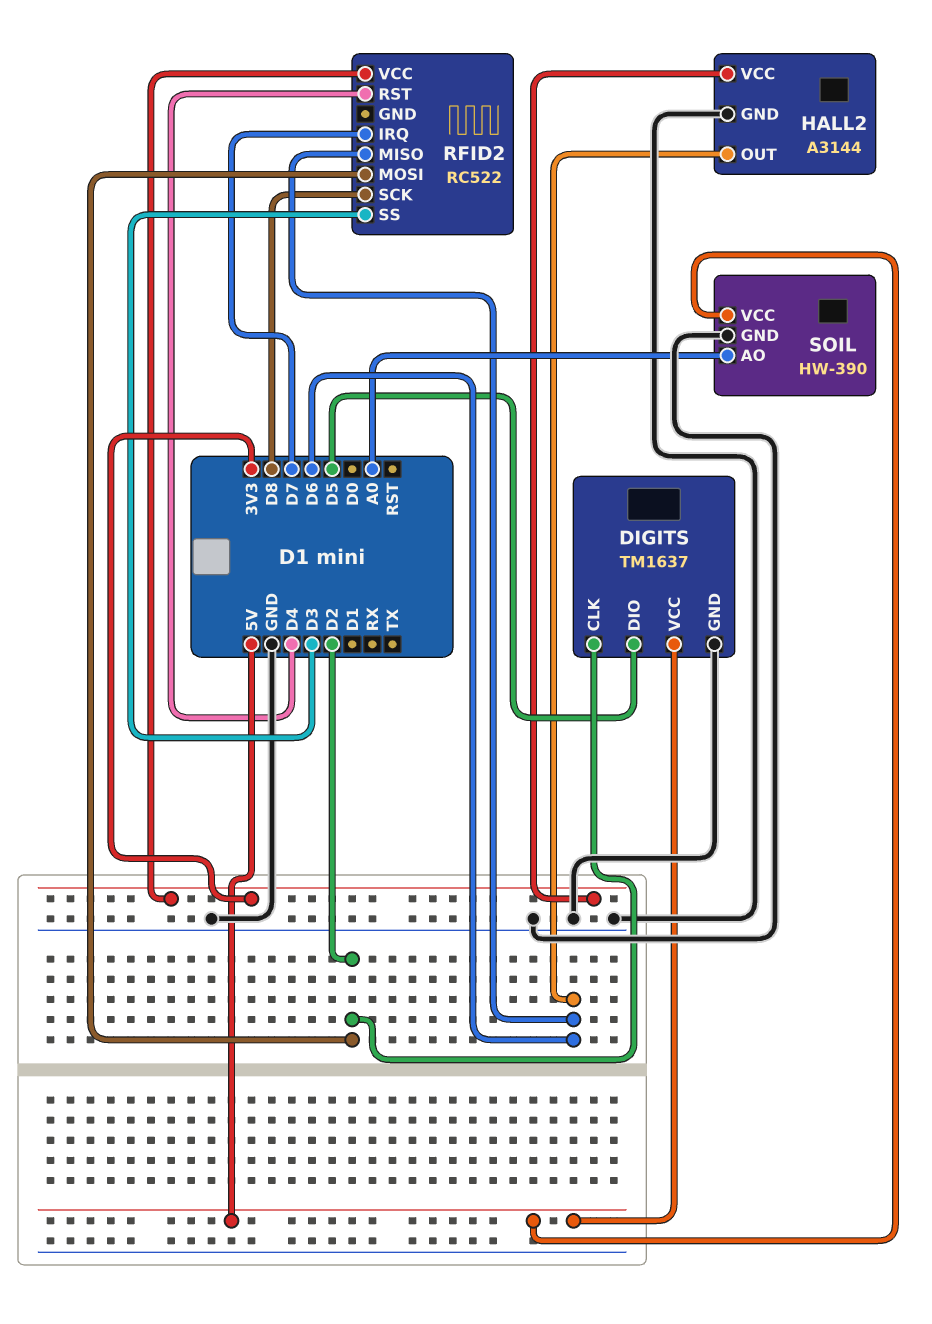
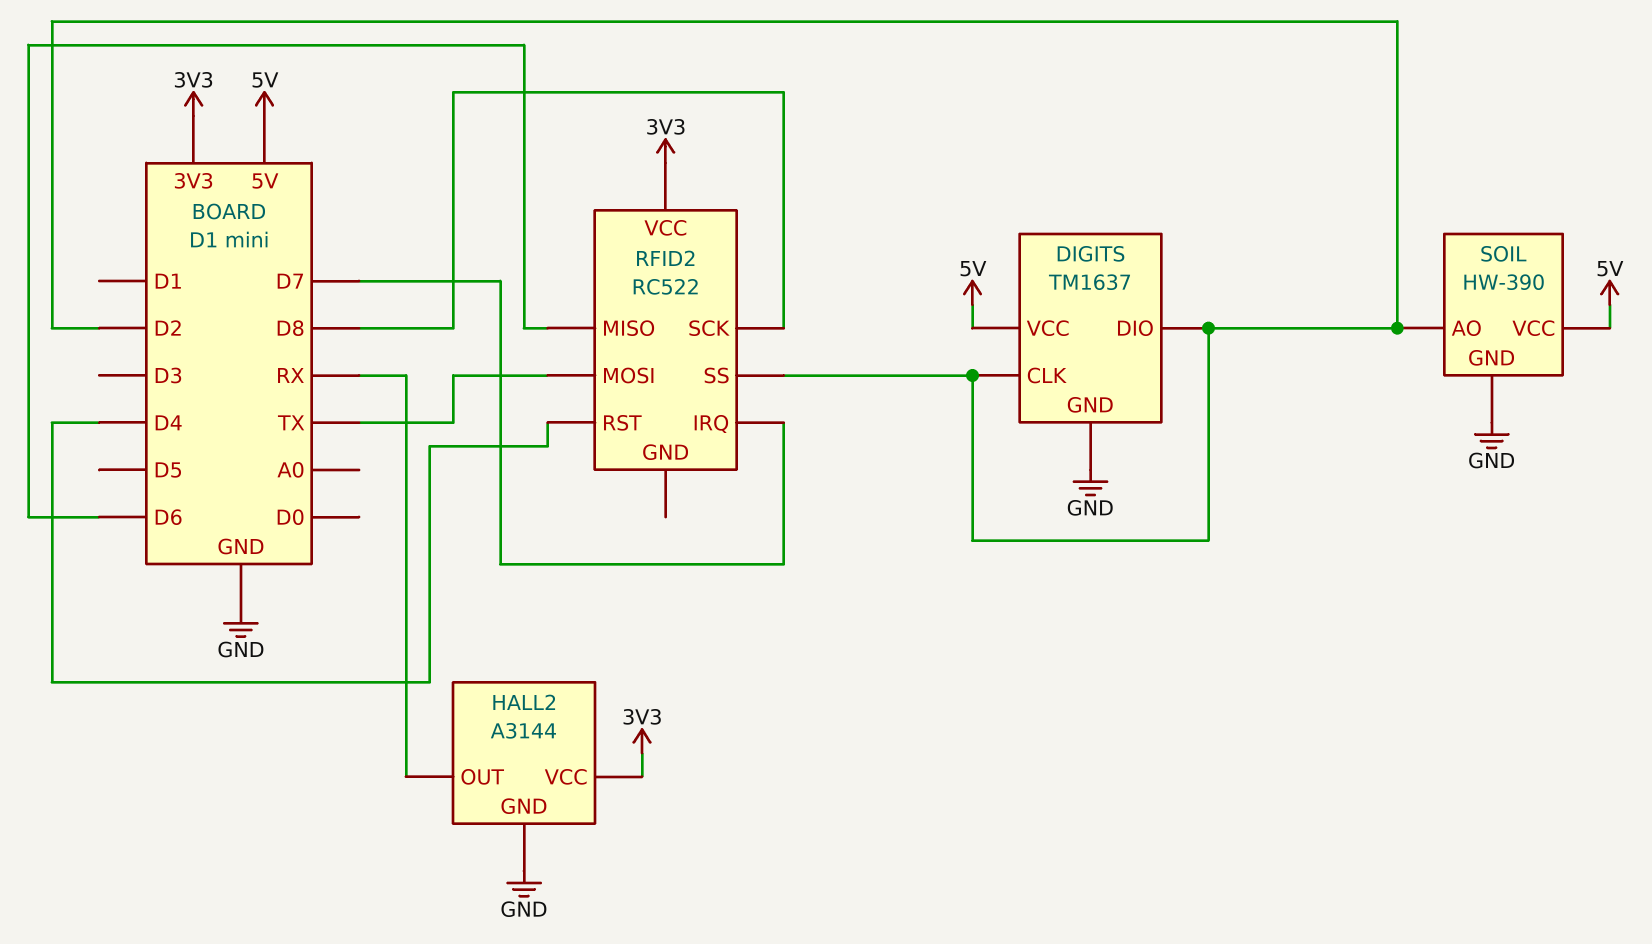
DIGITS pin DIO: D5 -> D2
HALL2 pin OUT: D6 -> RX
RFID2 pin MOSI: D2 -> TX
RFID2 pin SS: D3 -> D2
SOIL pin AO: A0 -> D2

